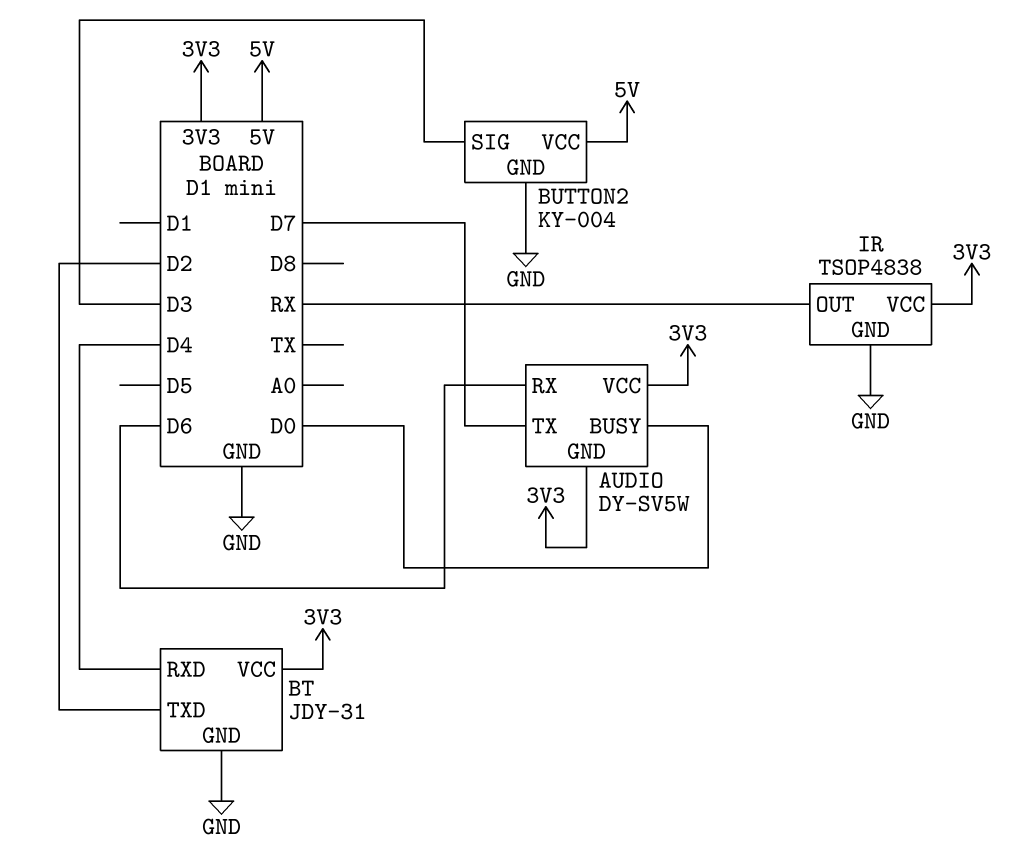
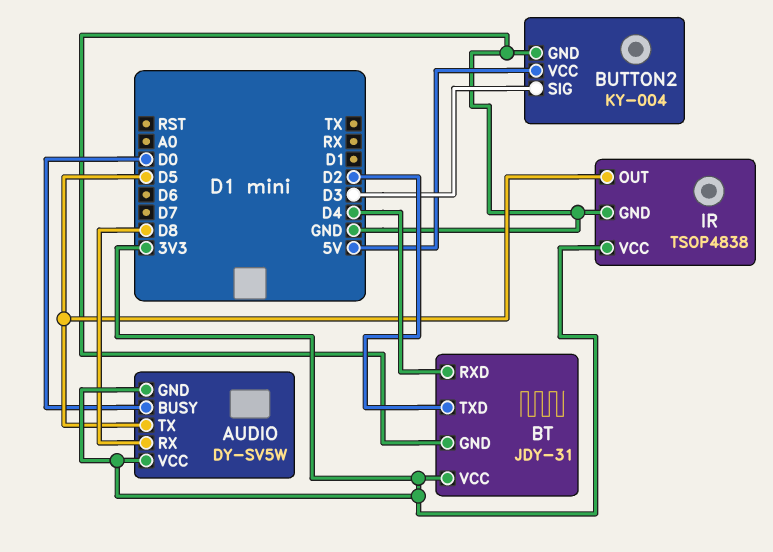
AUDIO pin RX: D6 -> D8
AUDIO pin TX: D7 -> D5
IR pin OUT: RX -> D5

